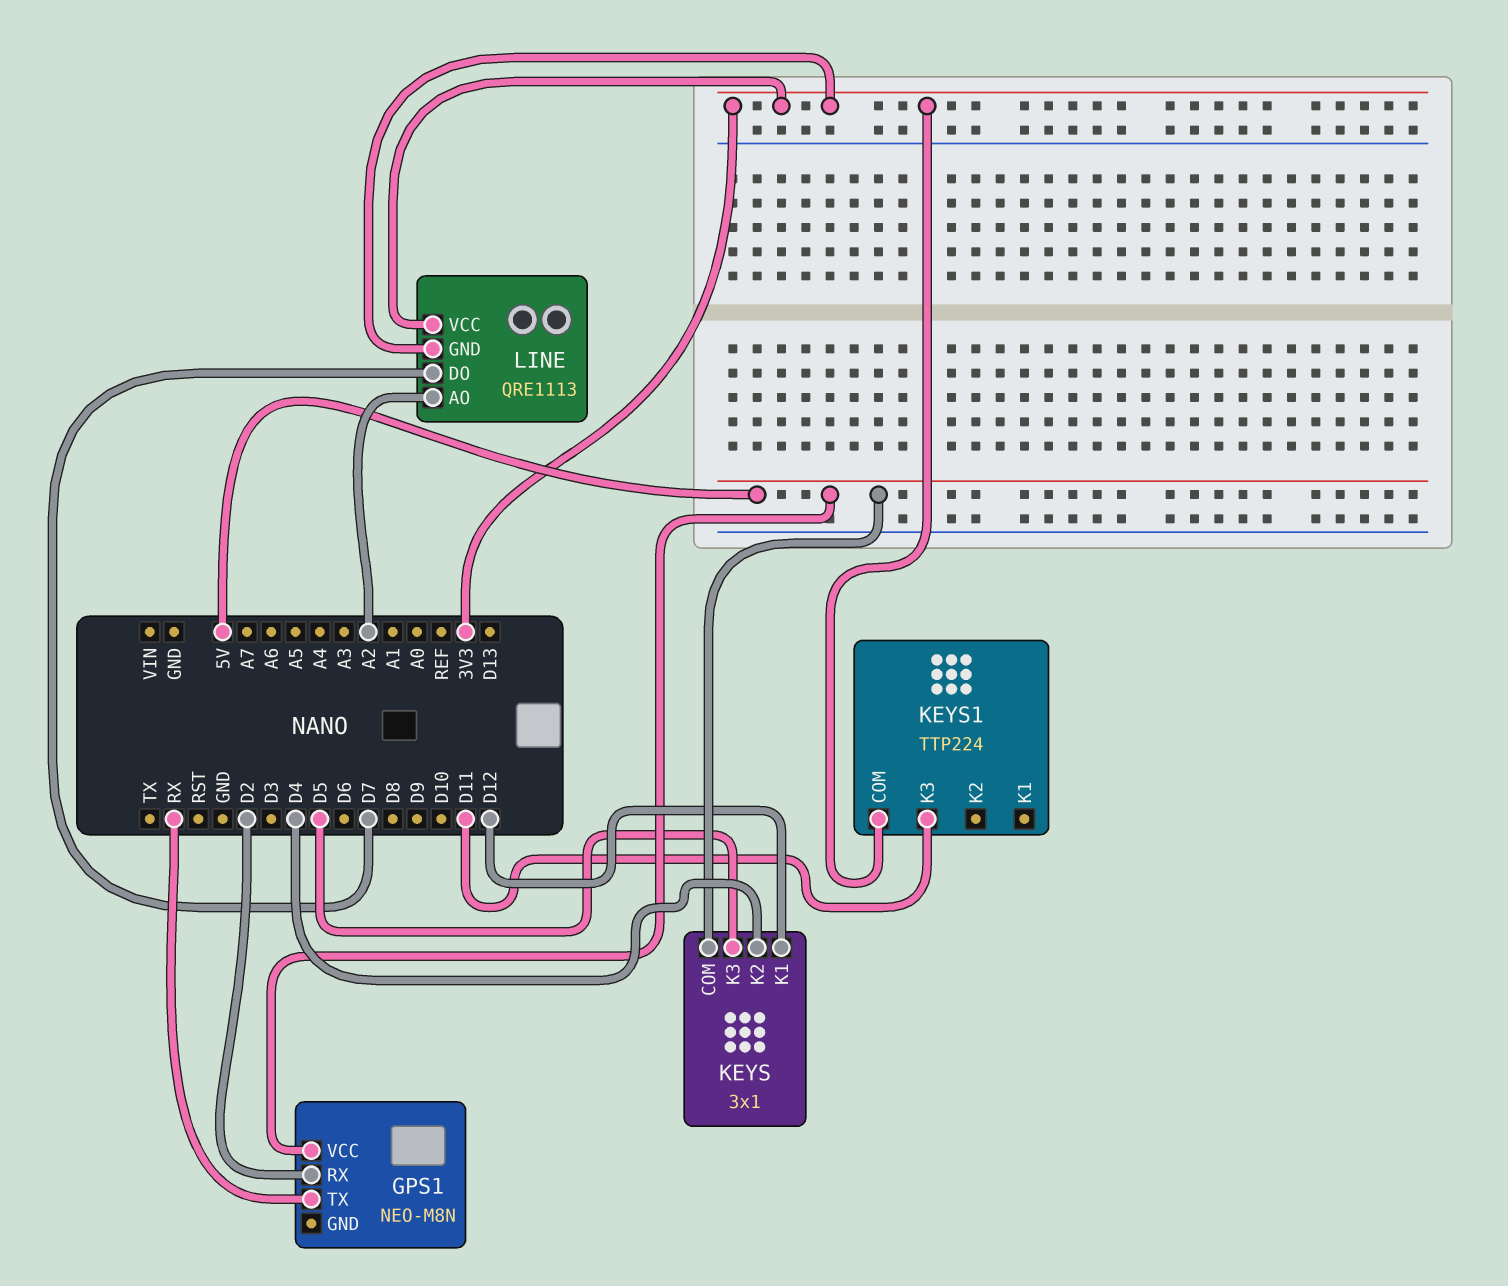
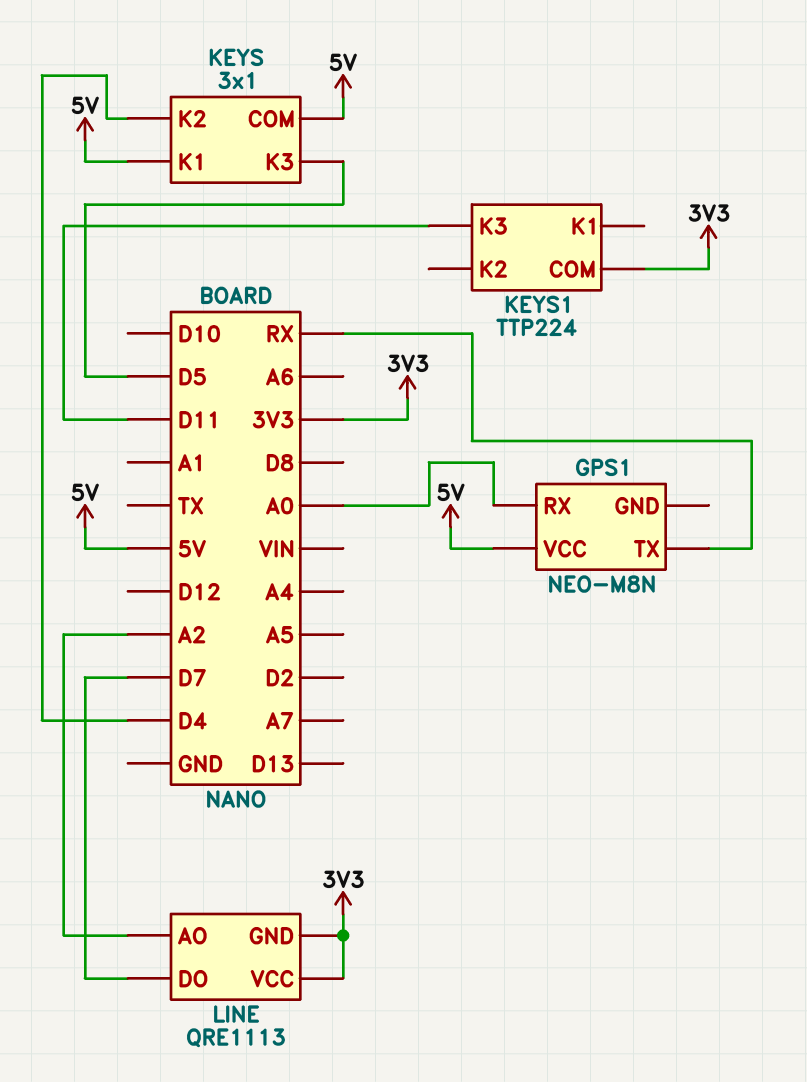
GPS1 pin RX: D2 -> A0
KEYS pin K1: D12 -> 5V

